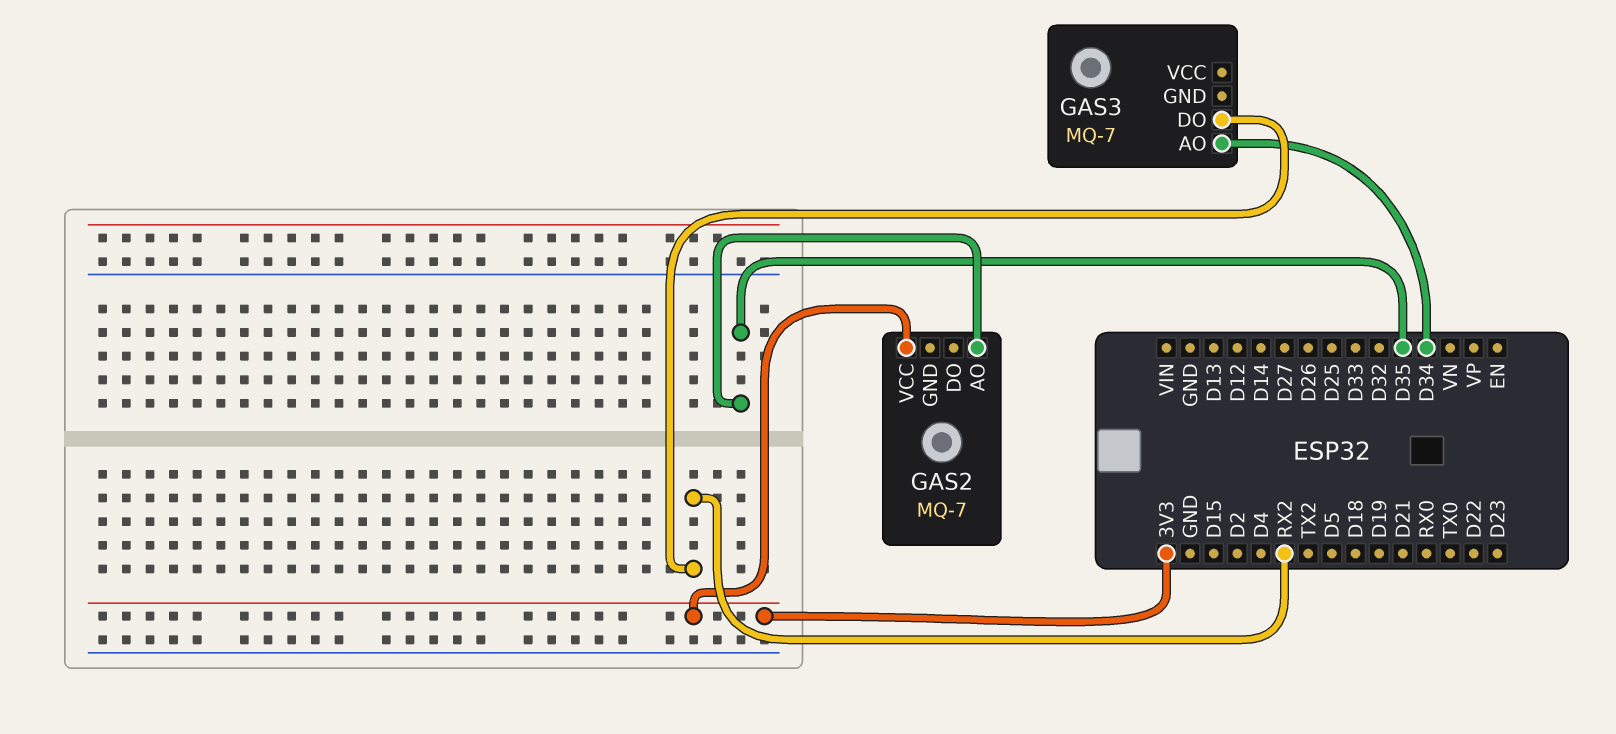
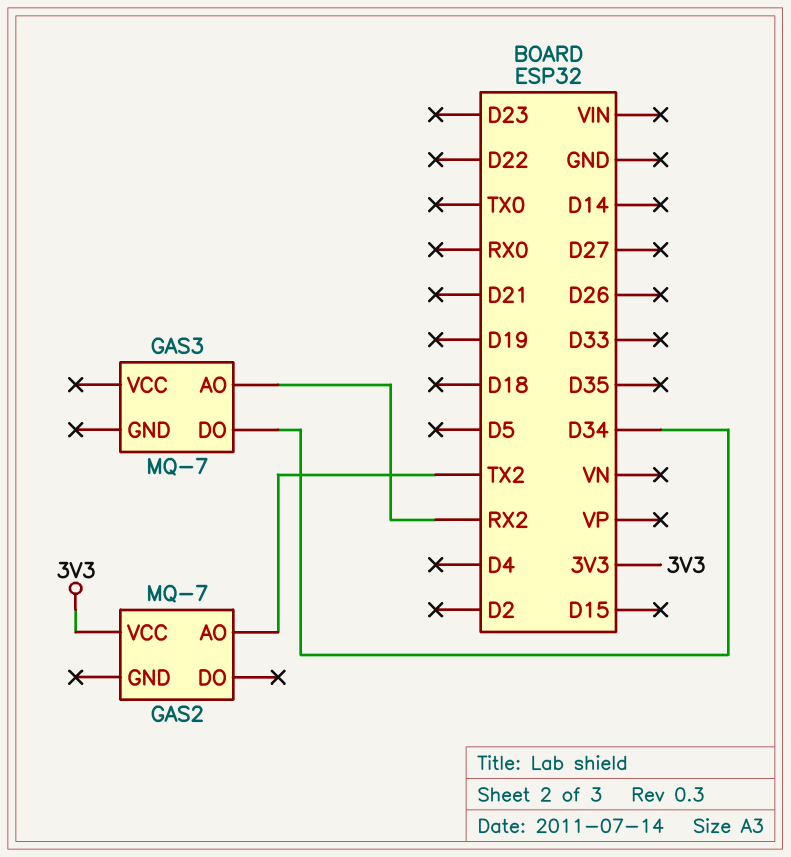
GAS2 pin AO: D35 -> TX2
GAS3 pin AO: D34 -> RX2
GAS3 pin DO: RX2 -> D34

